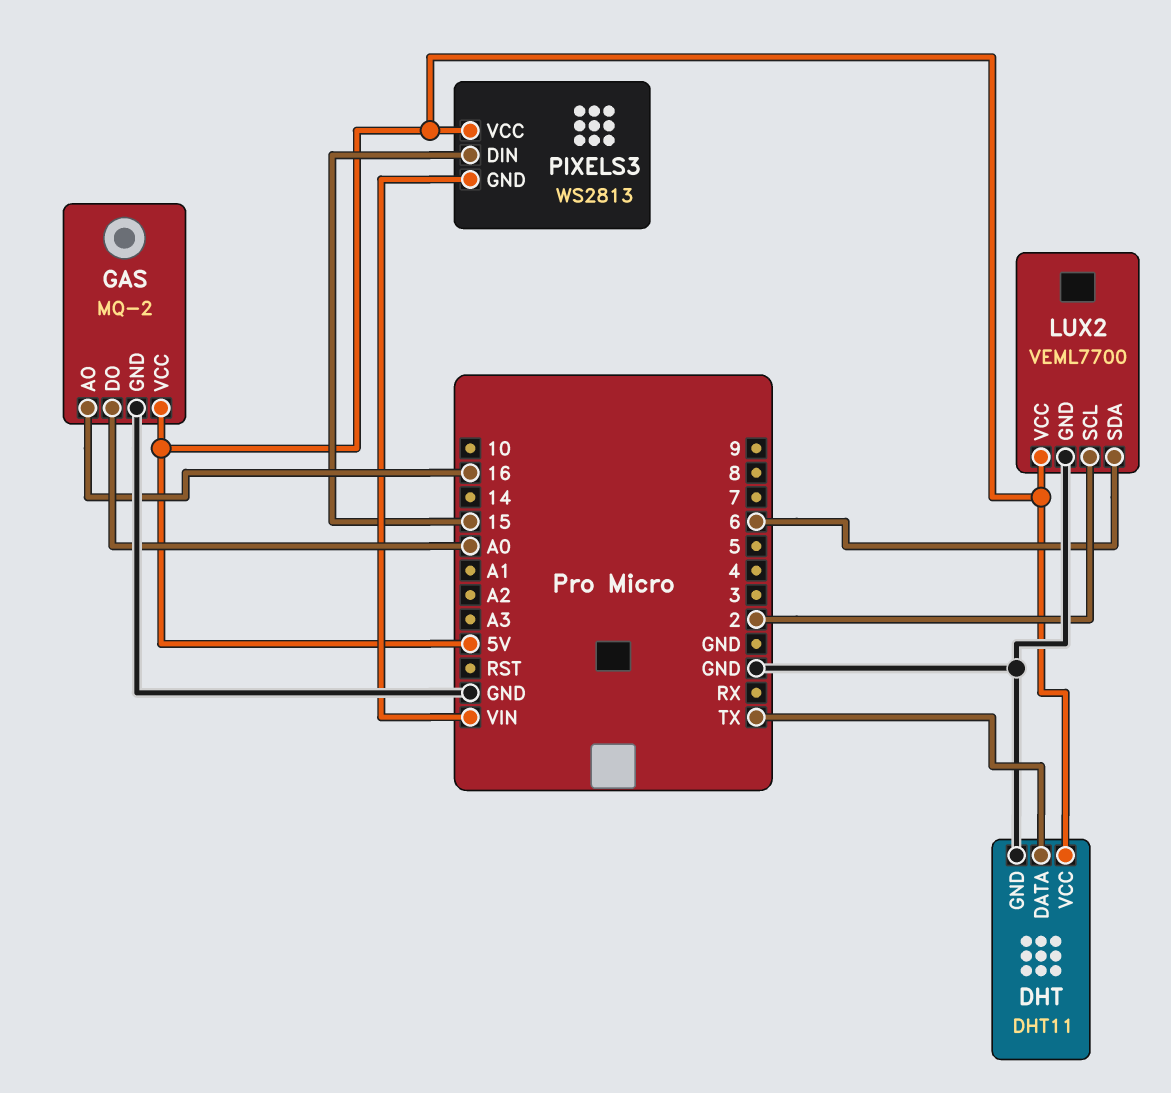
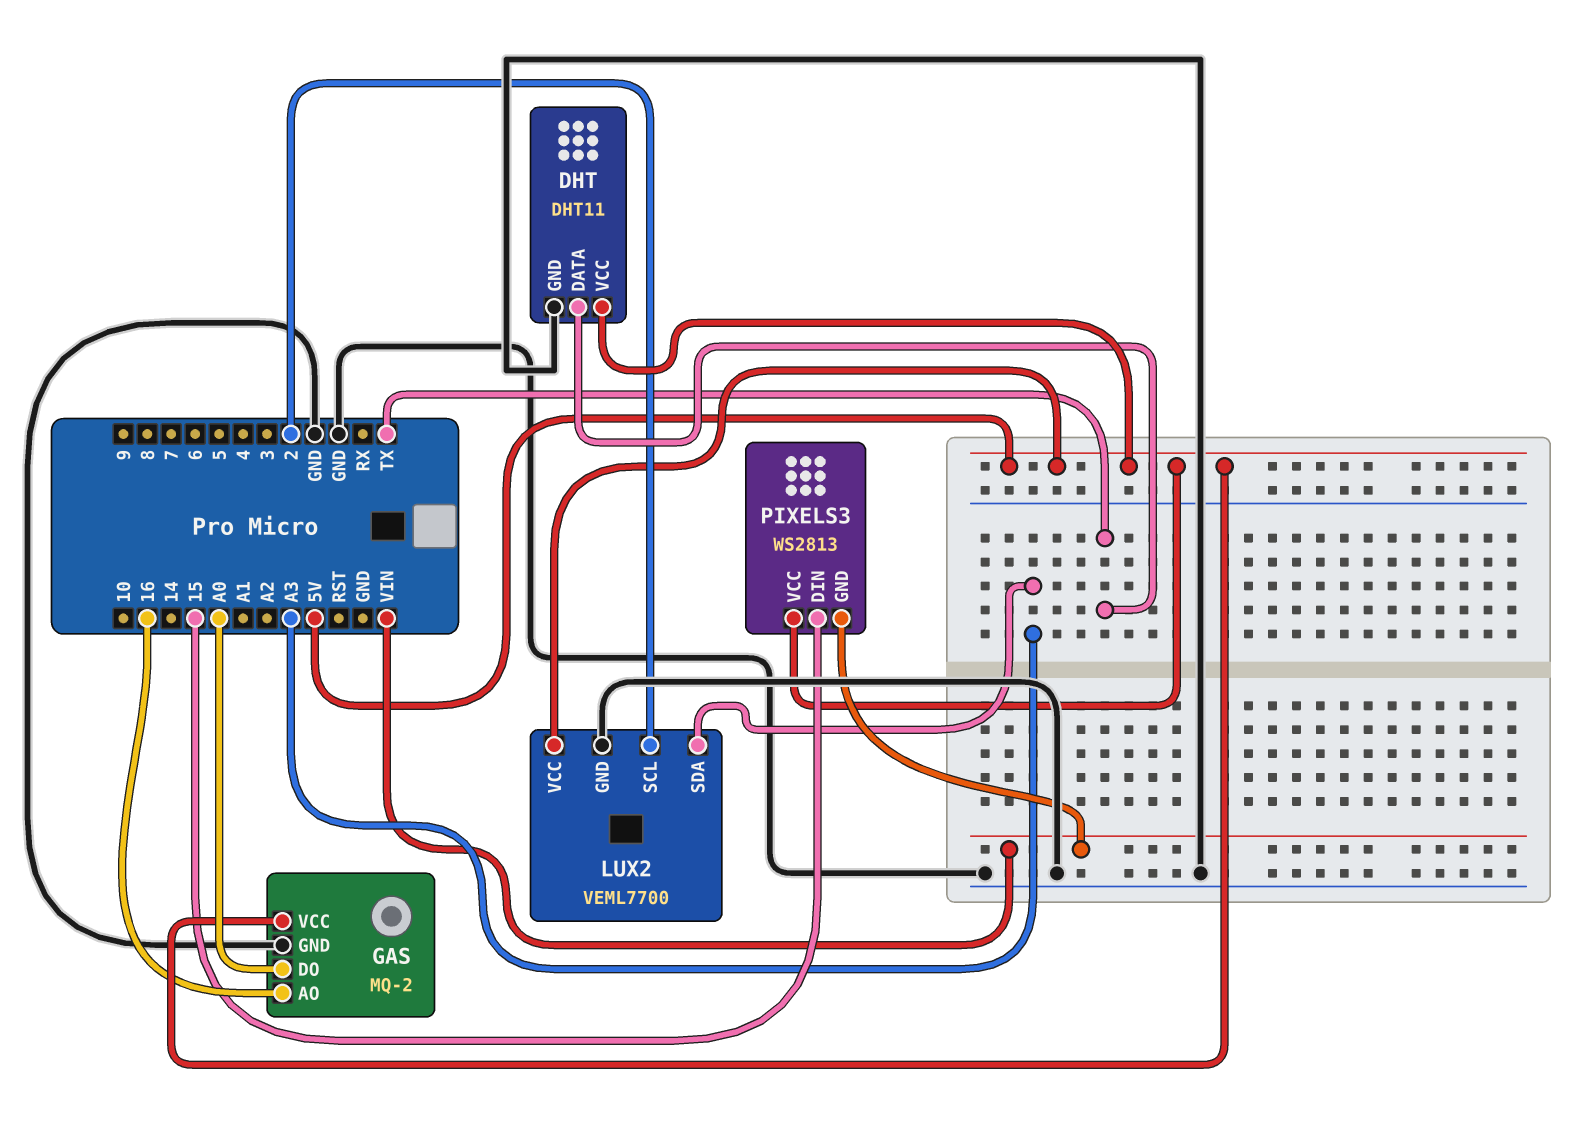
LUX2 pin SDA: 6 -> A3

